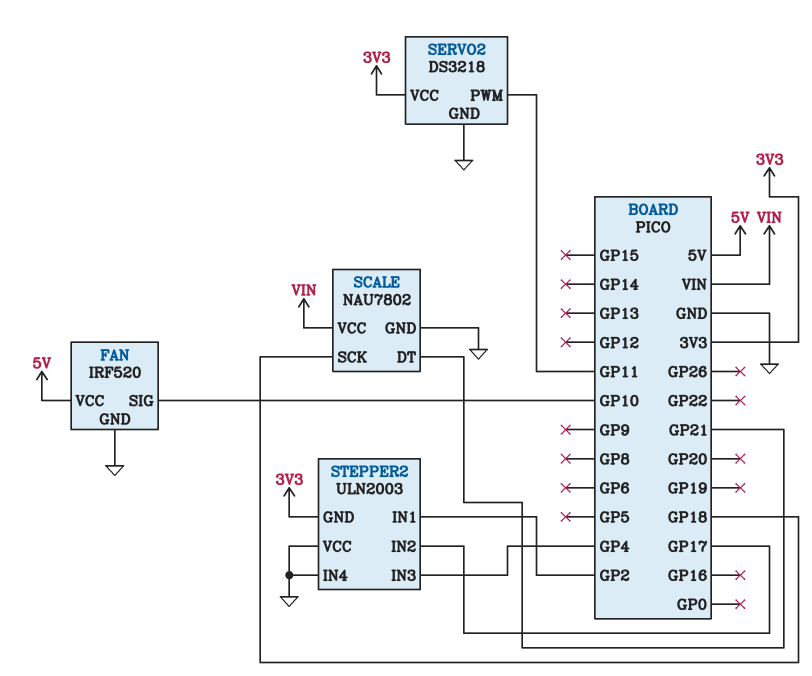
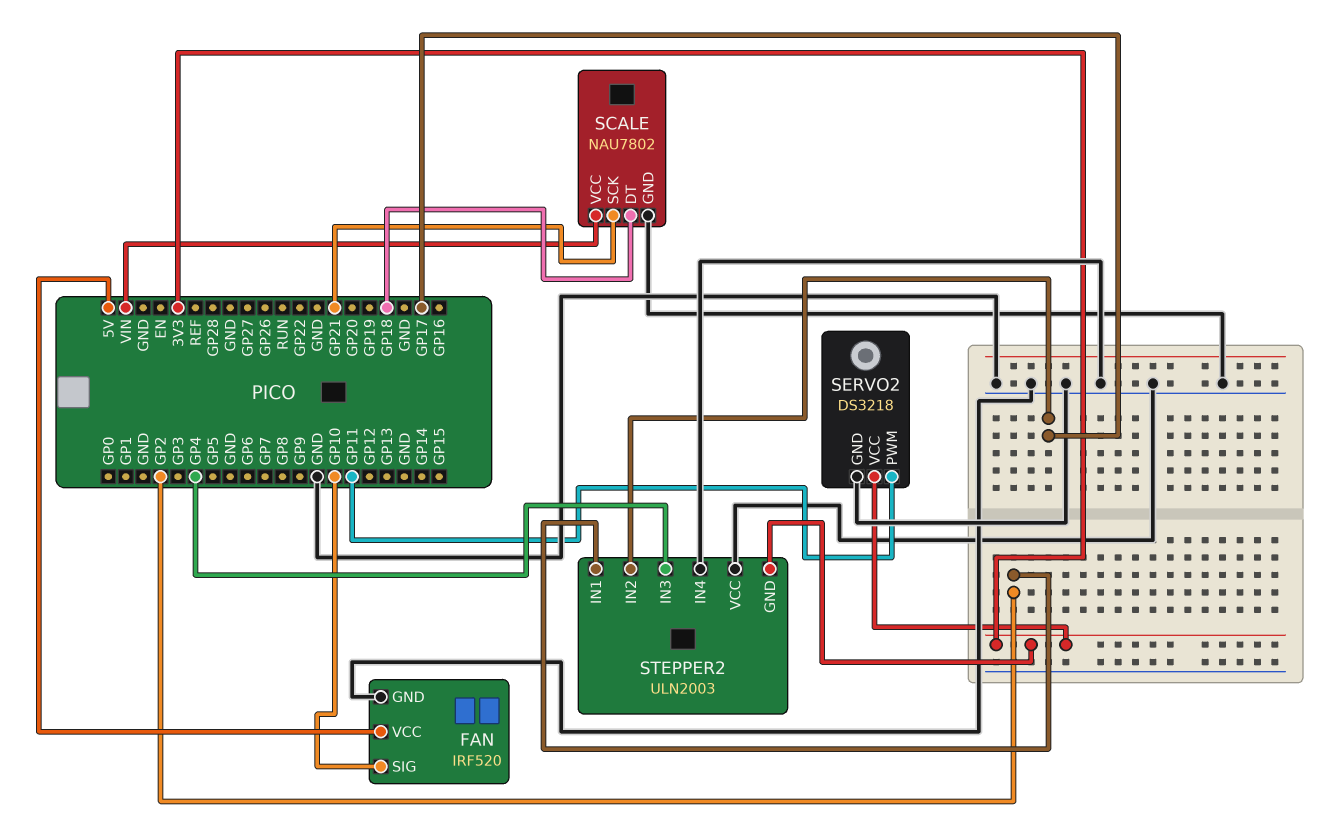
SCALE pin DT: GP21 -> GP18
SCALE pin SCK: GP18 -> GP21

